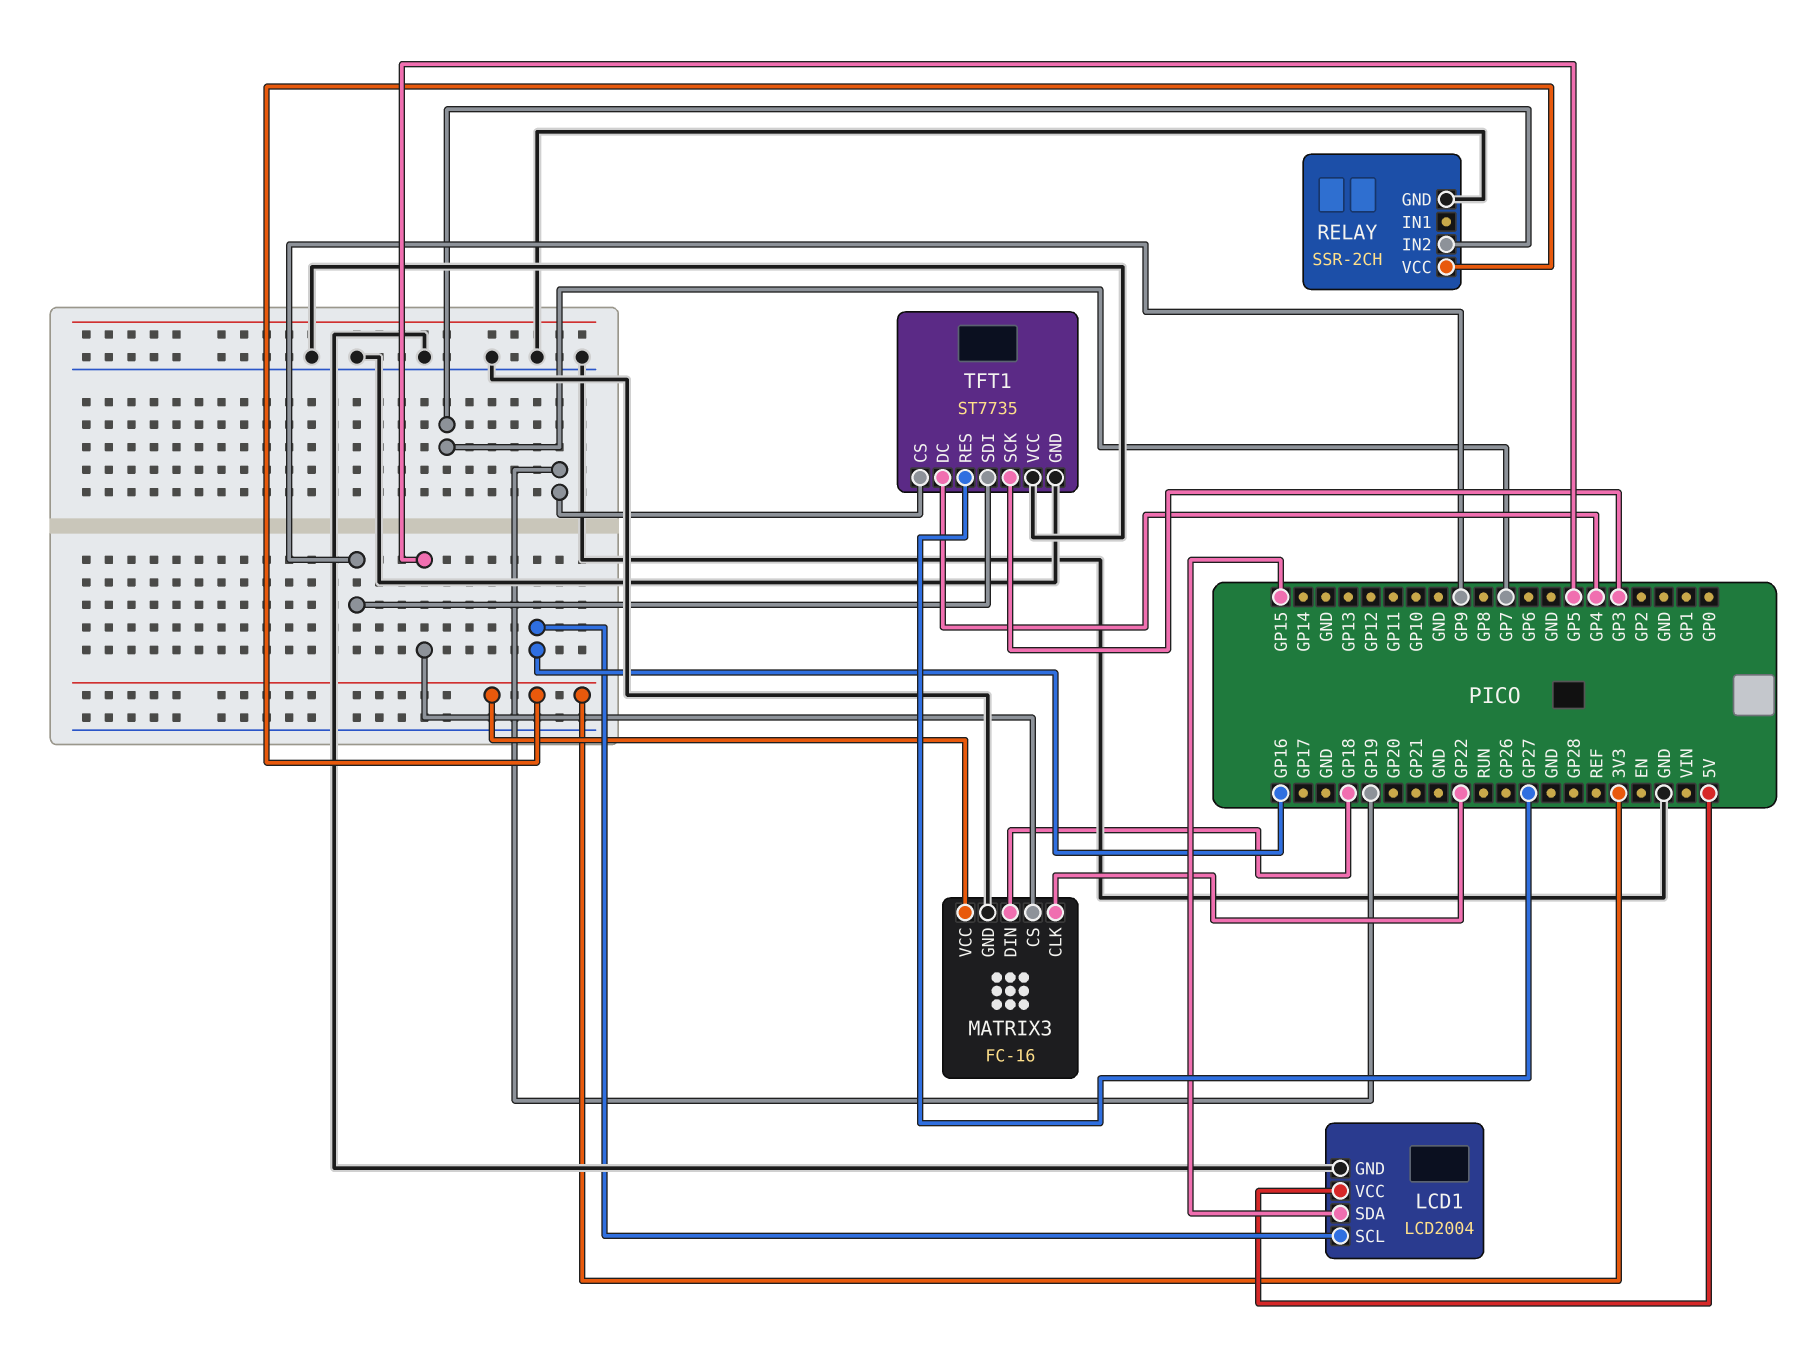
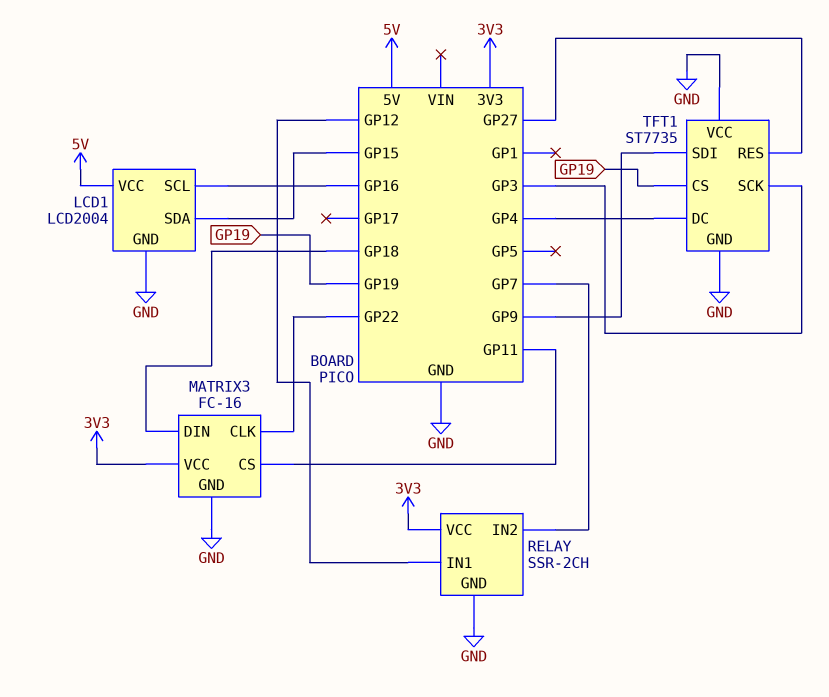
MATRIX3 pin CS: GP5 -> GP11
RELAY pin IN1: none -> GP12

